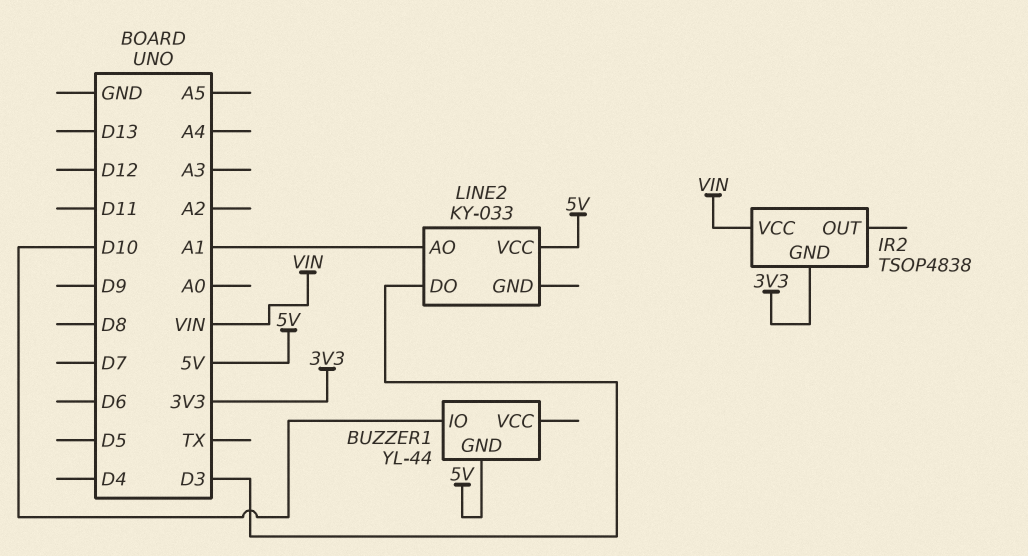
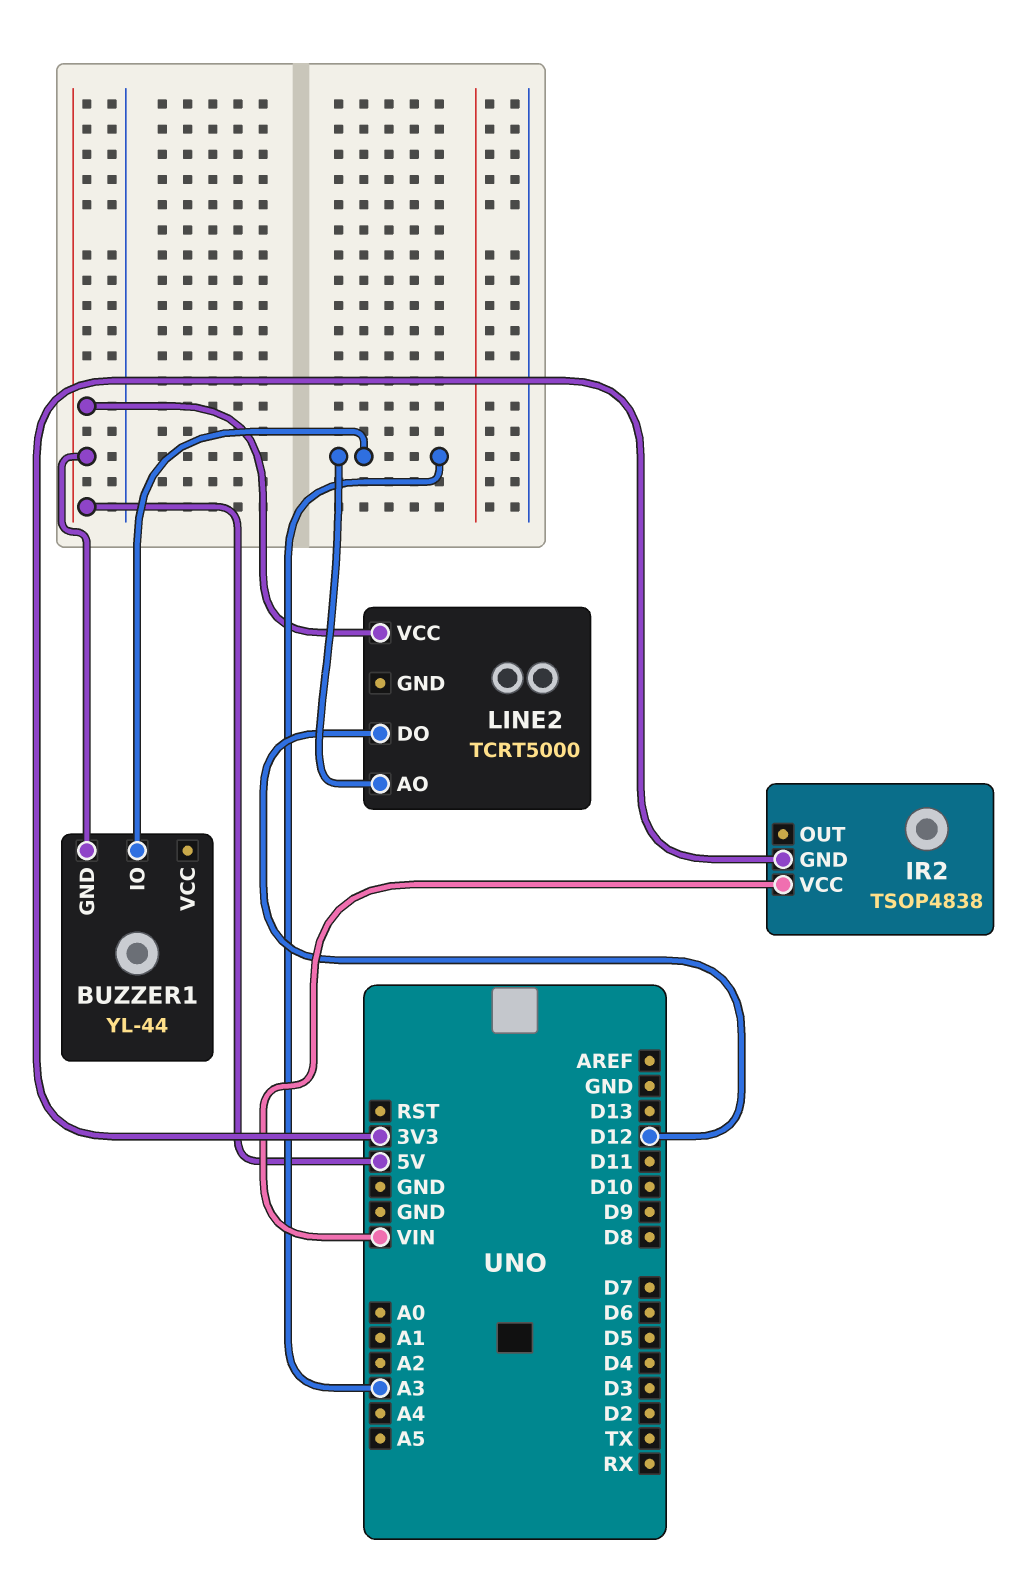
BUZZER1 pin IO: D10 -> A3
LINE2: KY-033 -> TCRT5000
LINE2 pin AO: A1 -> A3
LINE2 pin DO: D3 -> D12

